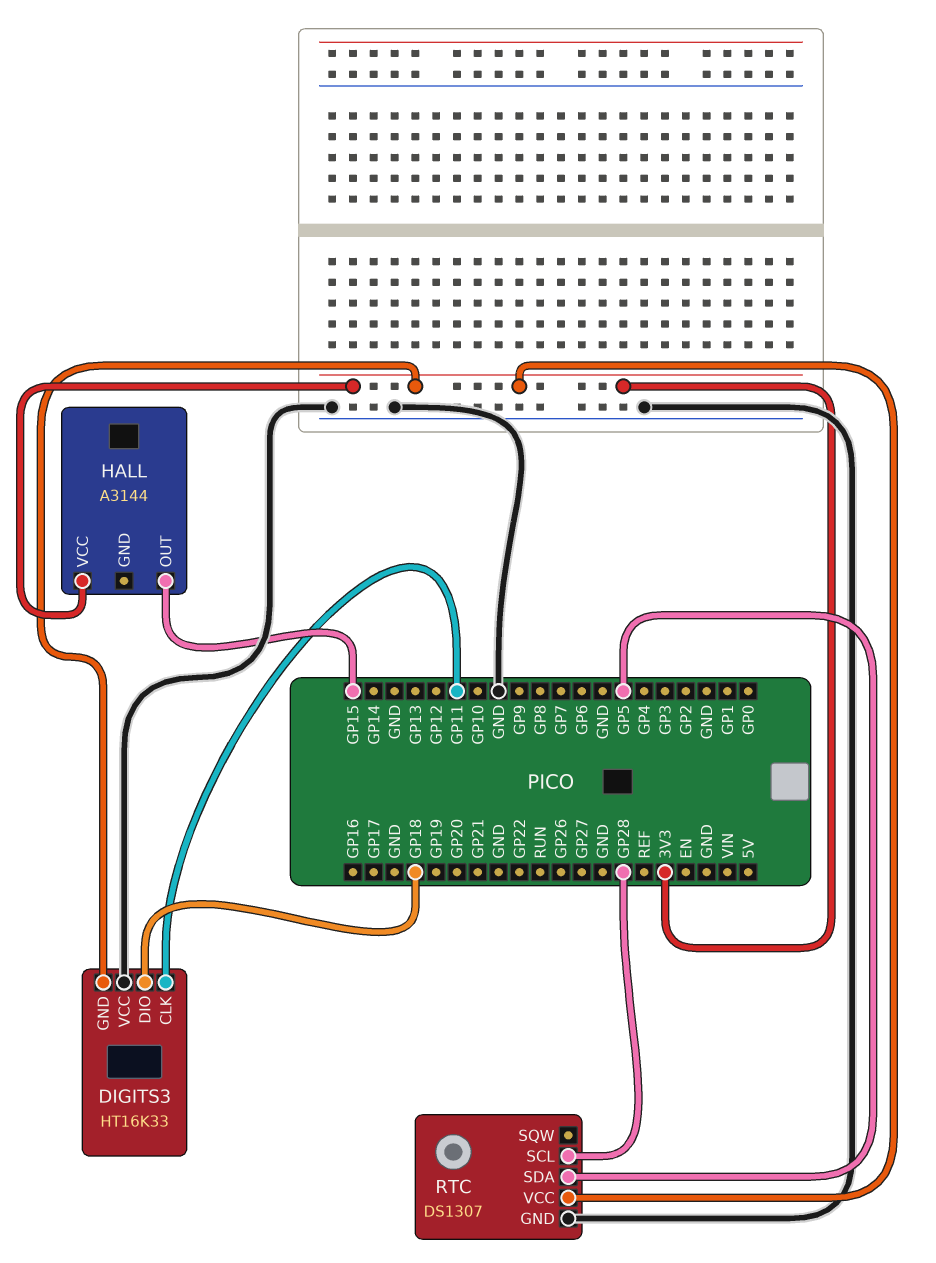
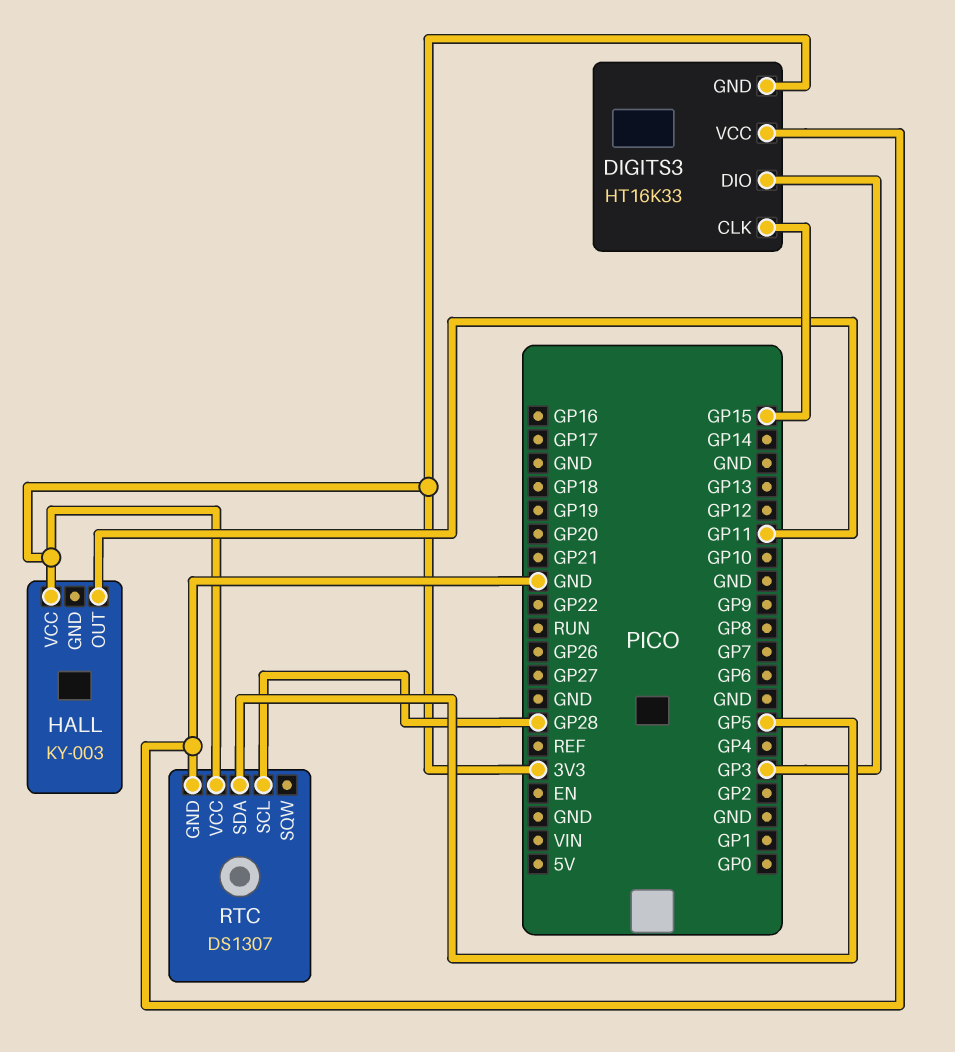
DIGITS3 pin CLK: GP11 -> GP15
DIGITS3 pin DIO: GP18 -> GP3
HALL: A3144 -> KY-003
HALL pin OUT: GP15 -> GP11

